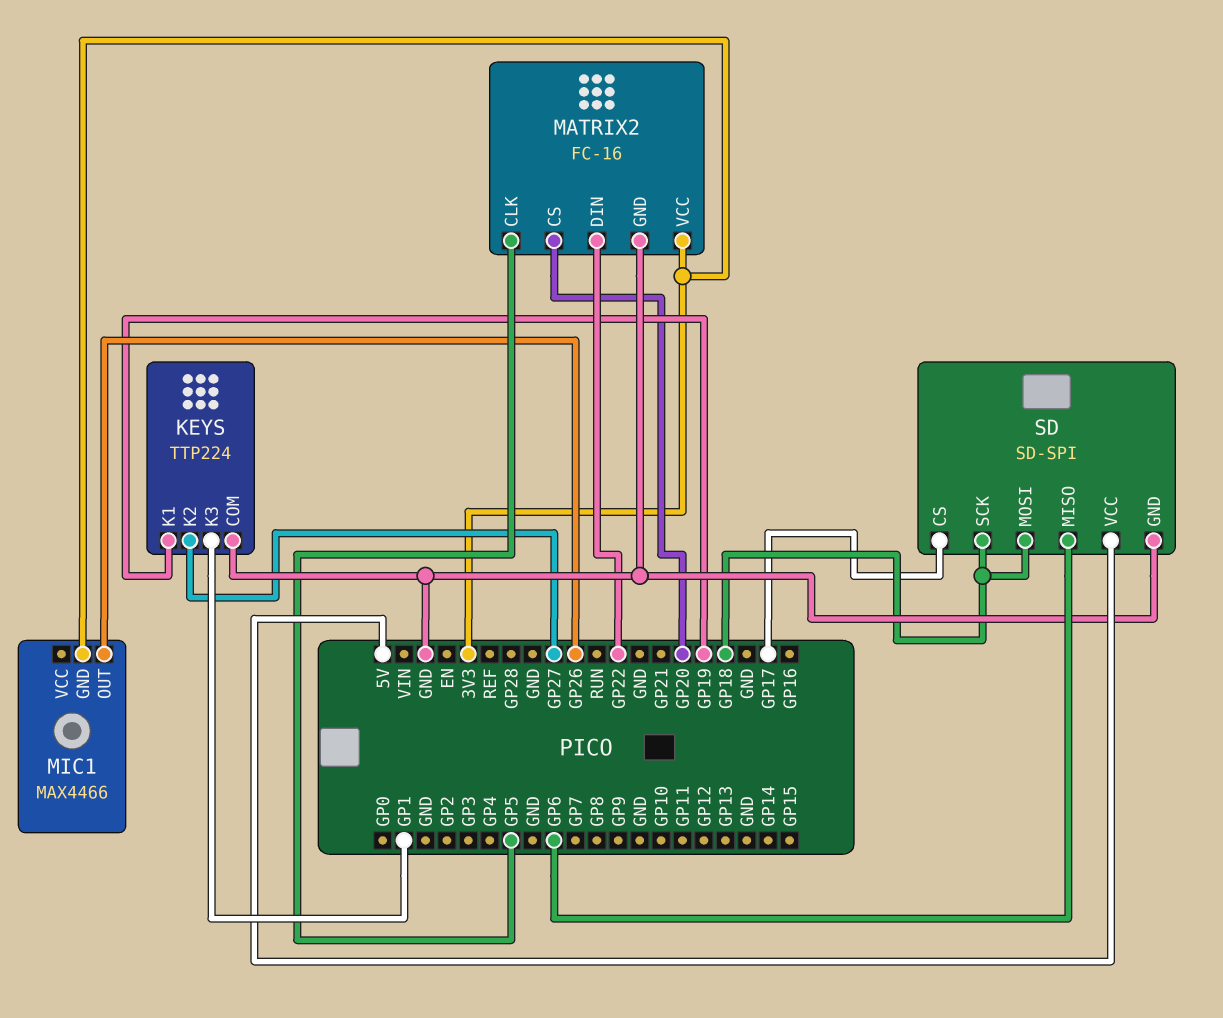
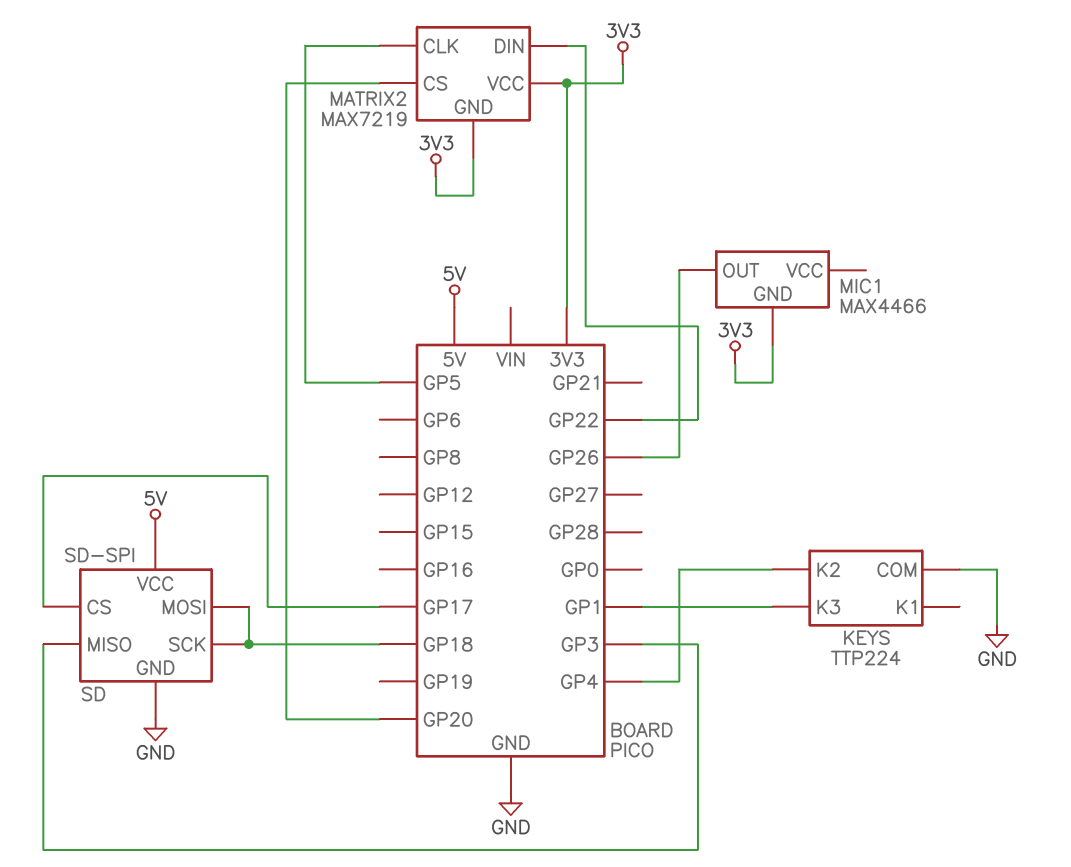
KEYS pin K1: GP19 -> none
KEYS pin K2: GP27 -> GP4
MATRIX2: FC-16 -> MAX7219
MATRIX2 pin GND: GND -> 3V3
SD pin MISO: GP6 -> GP3

